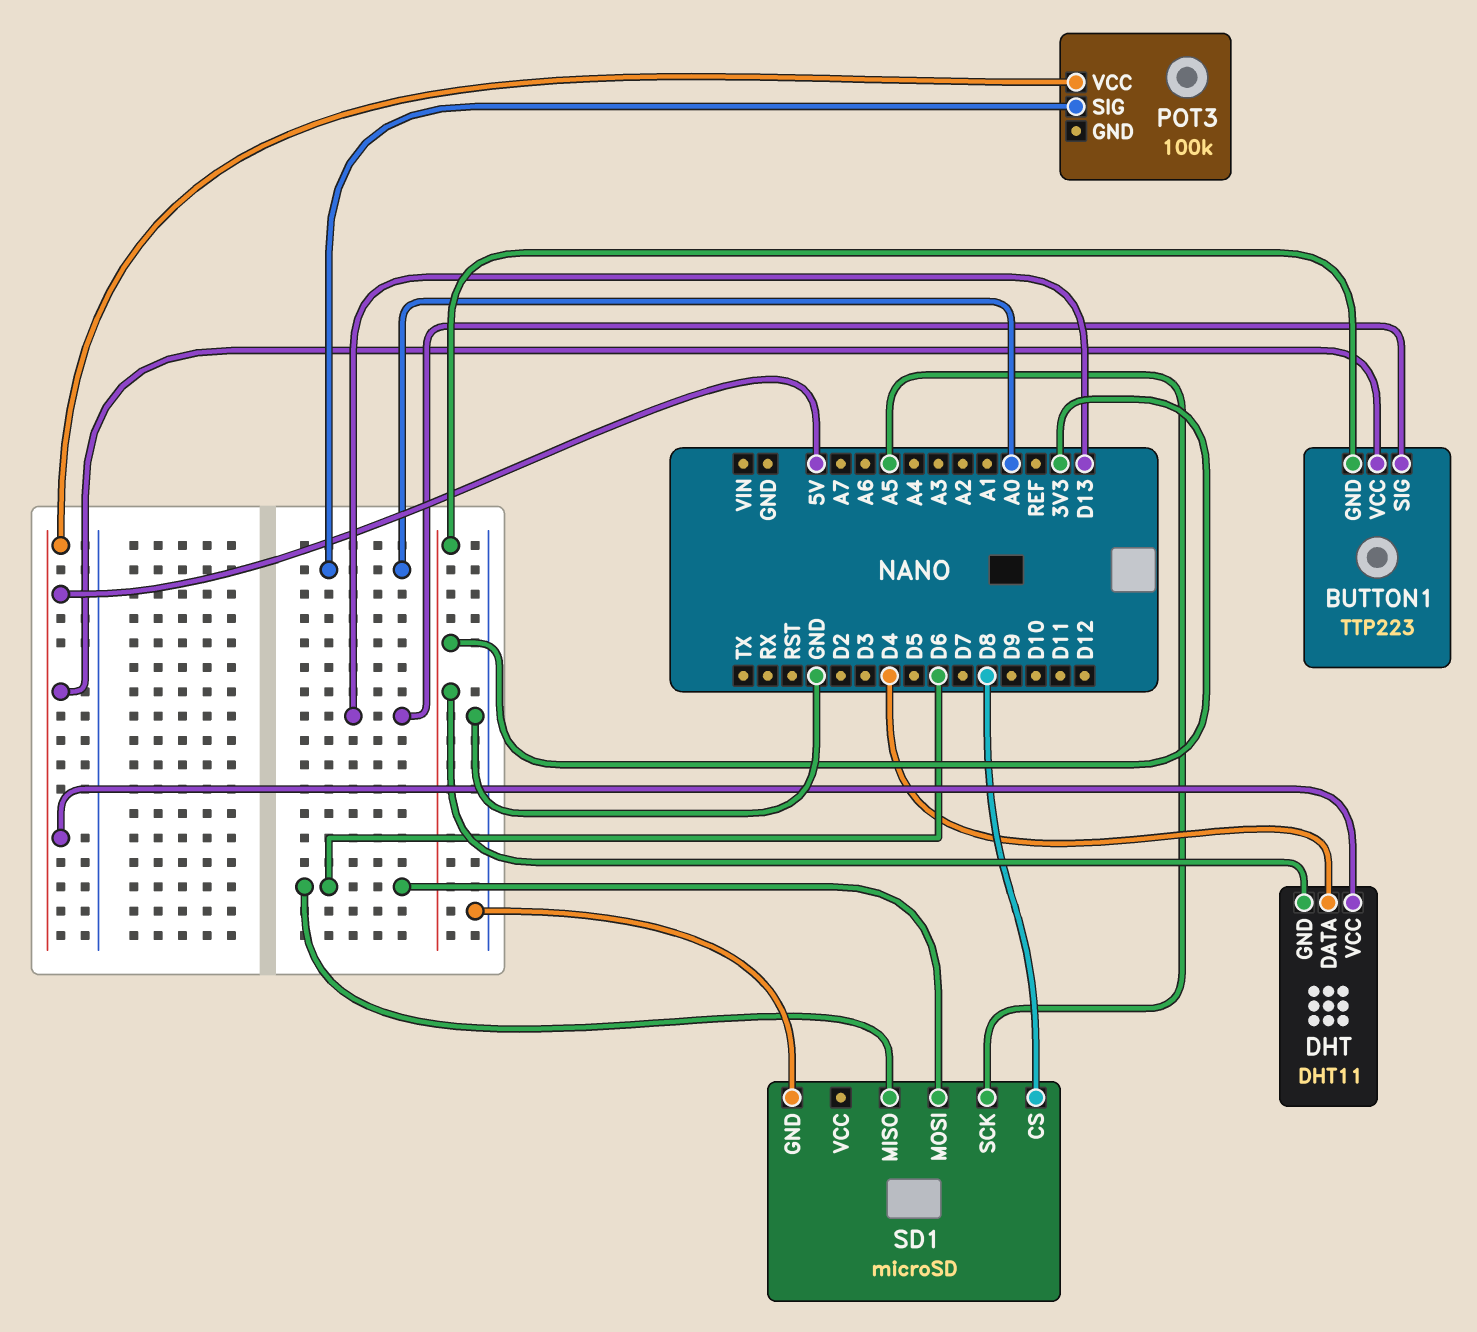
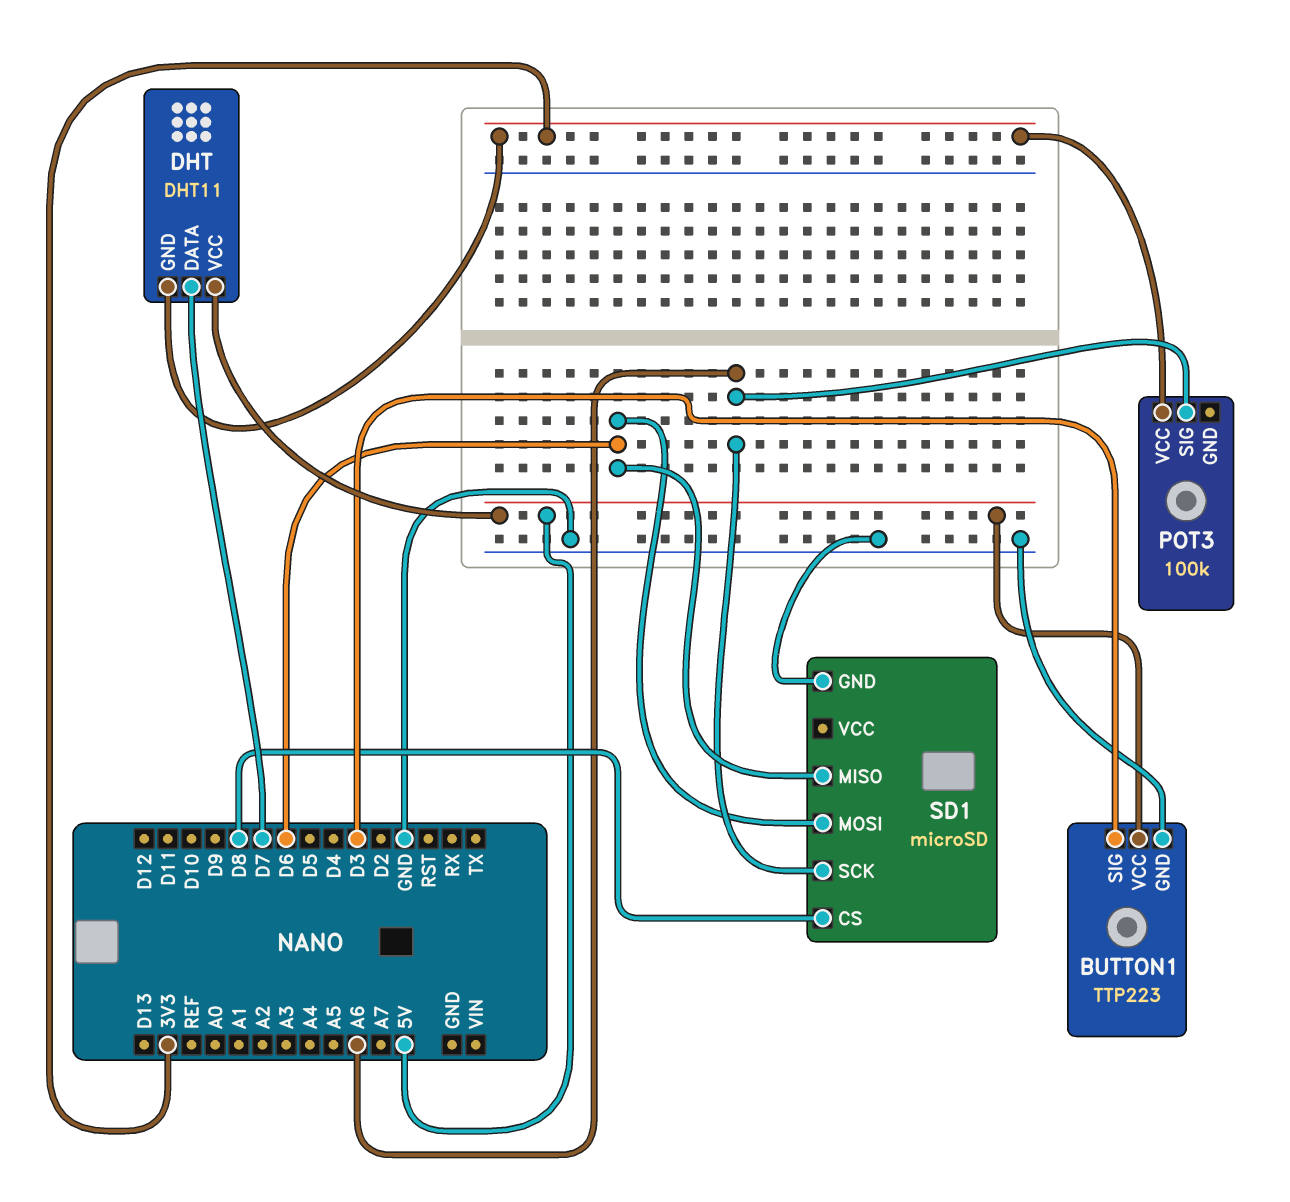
BUTTON1 pin GND: 3V3 -> GND
BUTTON1 pin SIG: D13 -> D3
DHT pin DATA: D4 -> D7
POT3 pin SIG: A0 -> A6
POT3 pin VCC: 5V -> 3V3
SD1 pin SCK: A5 -> A6

